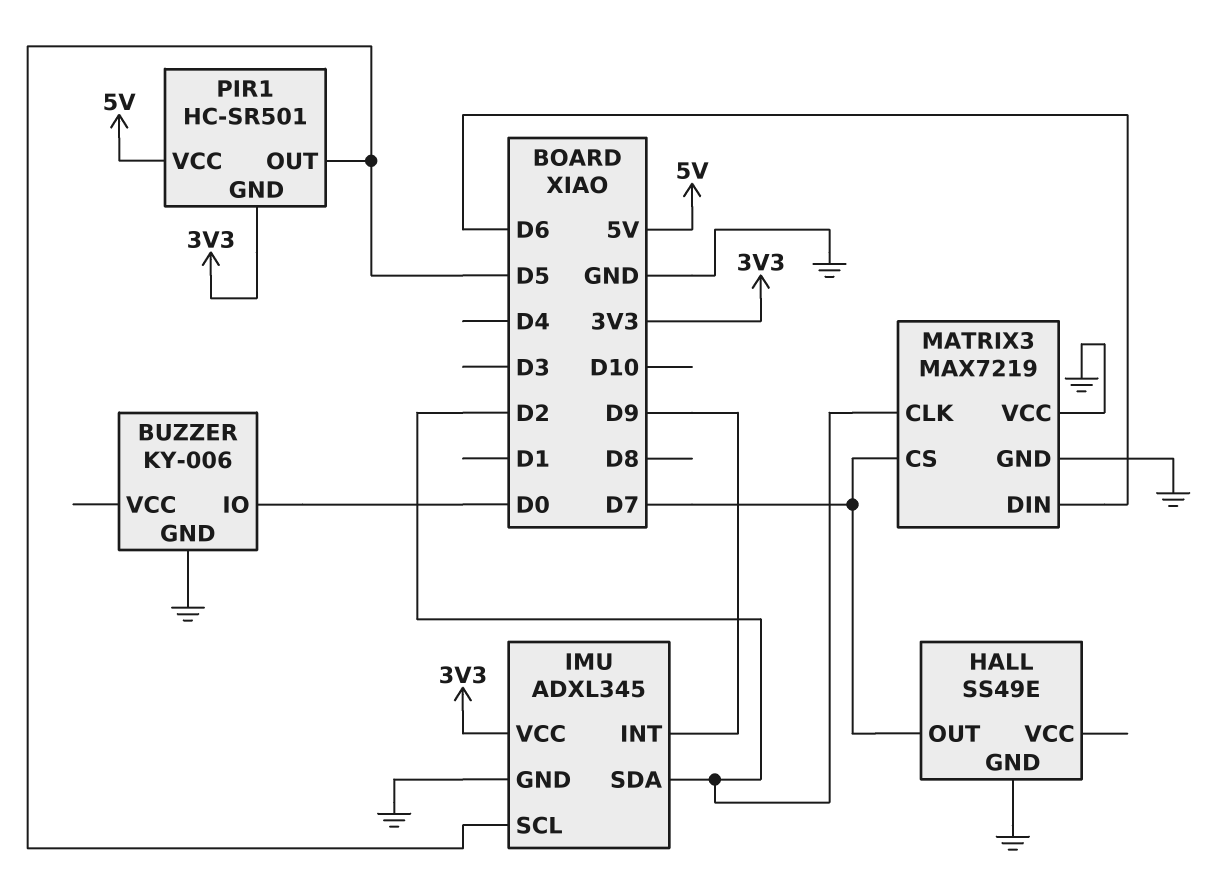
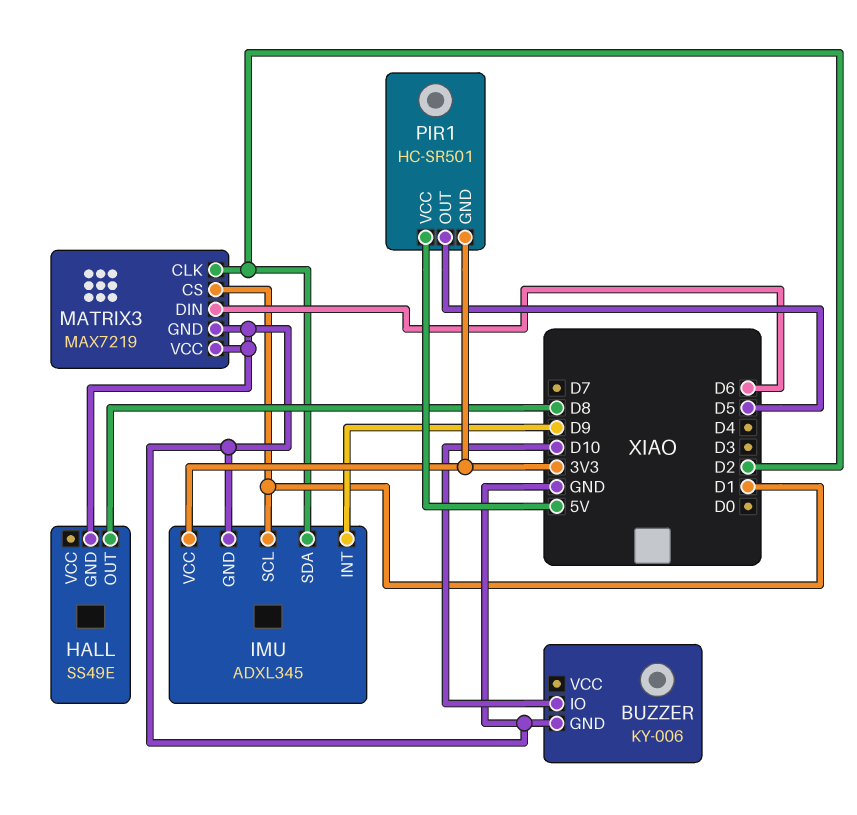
BUZZER pin IO: D0 -> D10
HALL pin OUT: D7 -> D8
IMU pin SCL: D5 -> D1
MATRIX3 pin CS: D7 -> D1

